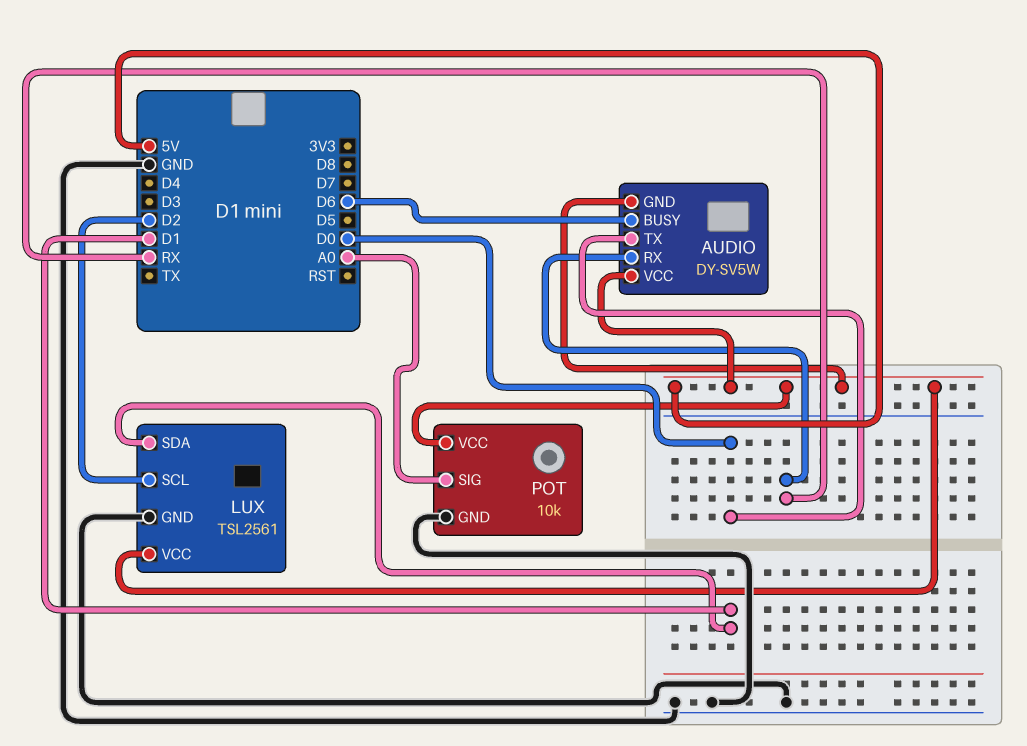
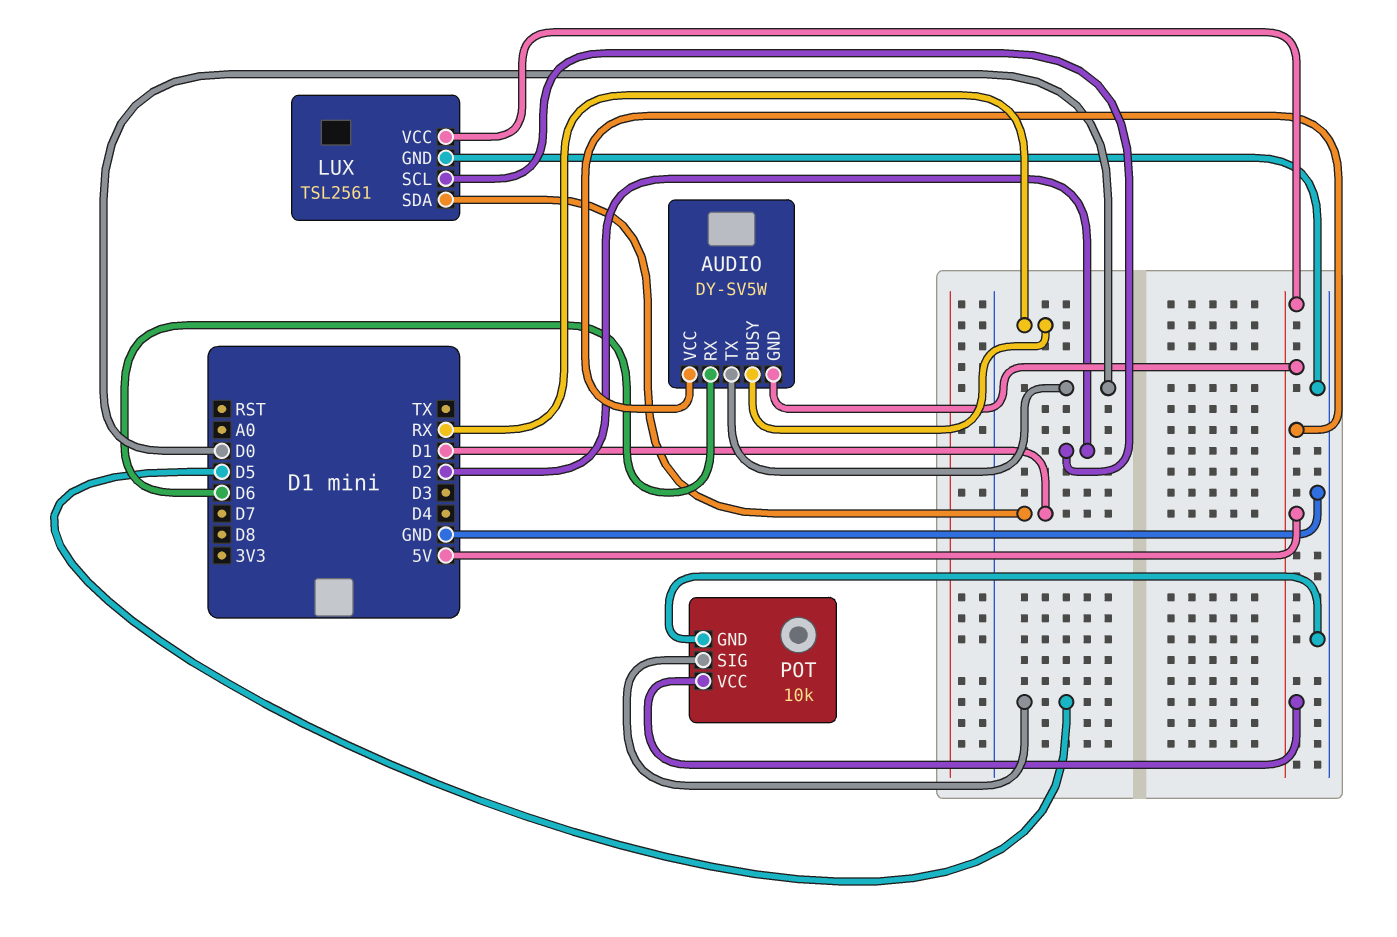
AUDIO pin BUSY: D6 -> RX
AUDIO pin RX: RX -> D6
POT pin SIG: A0 -> D5

